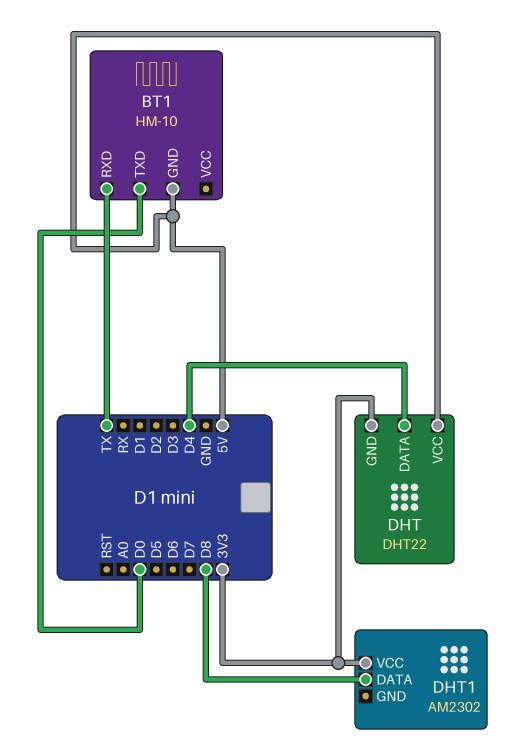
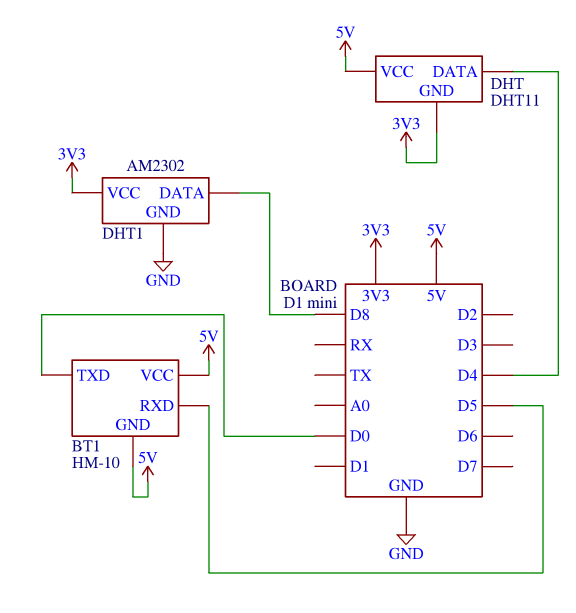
BT1 pin RXD: TX -> D5
BT1 pin VCC: none -> 5V
DHT: DHT22 -> DHT11
DHT1 pin GND: none -> GND

